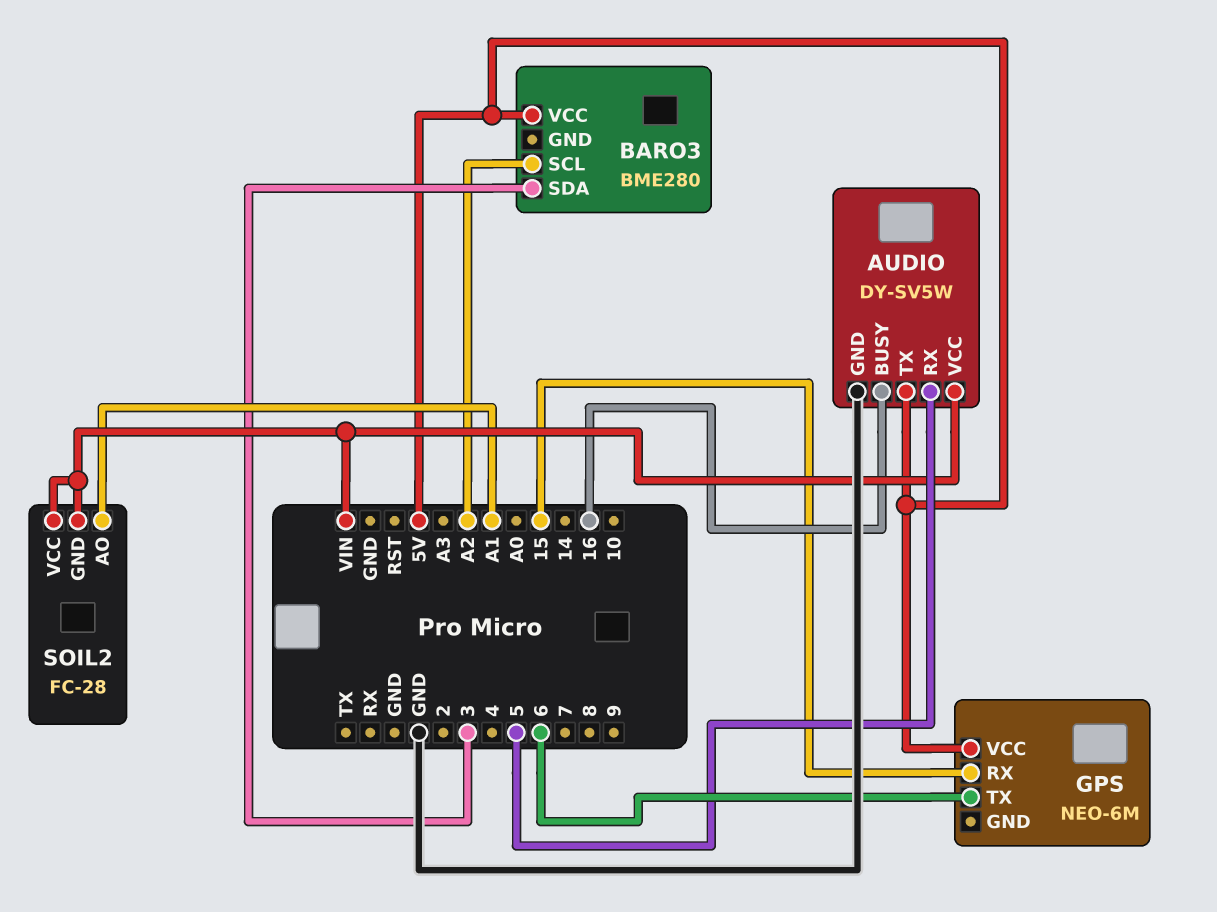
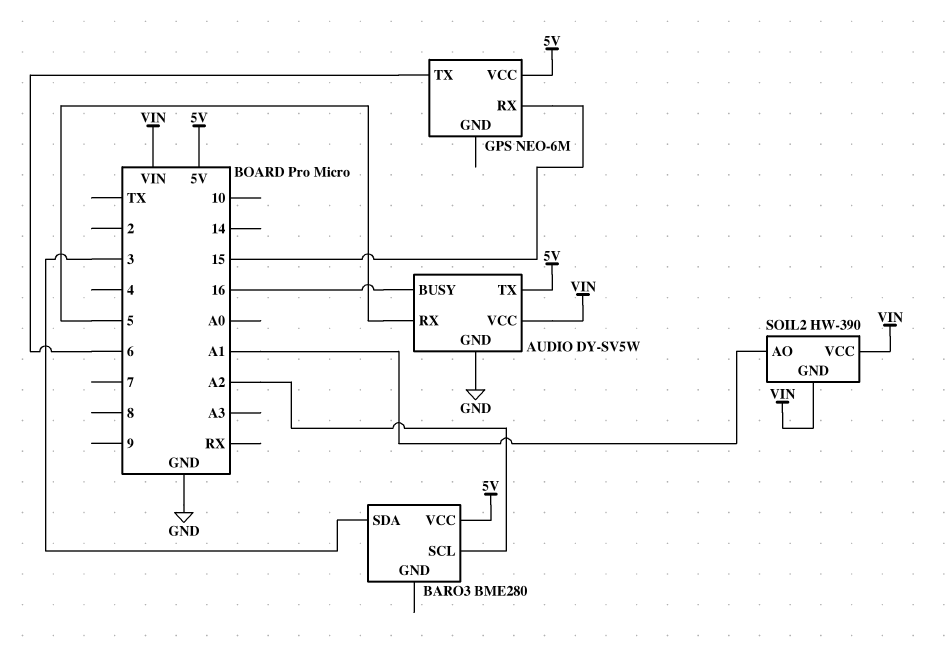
SOIL2: FC-28 -> HW-390

